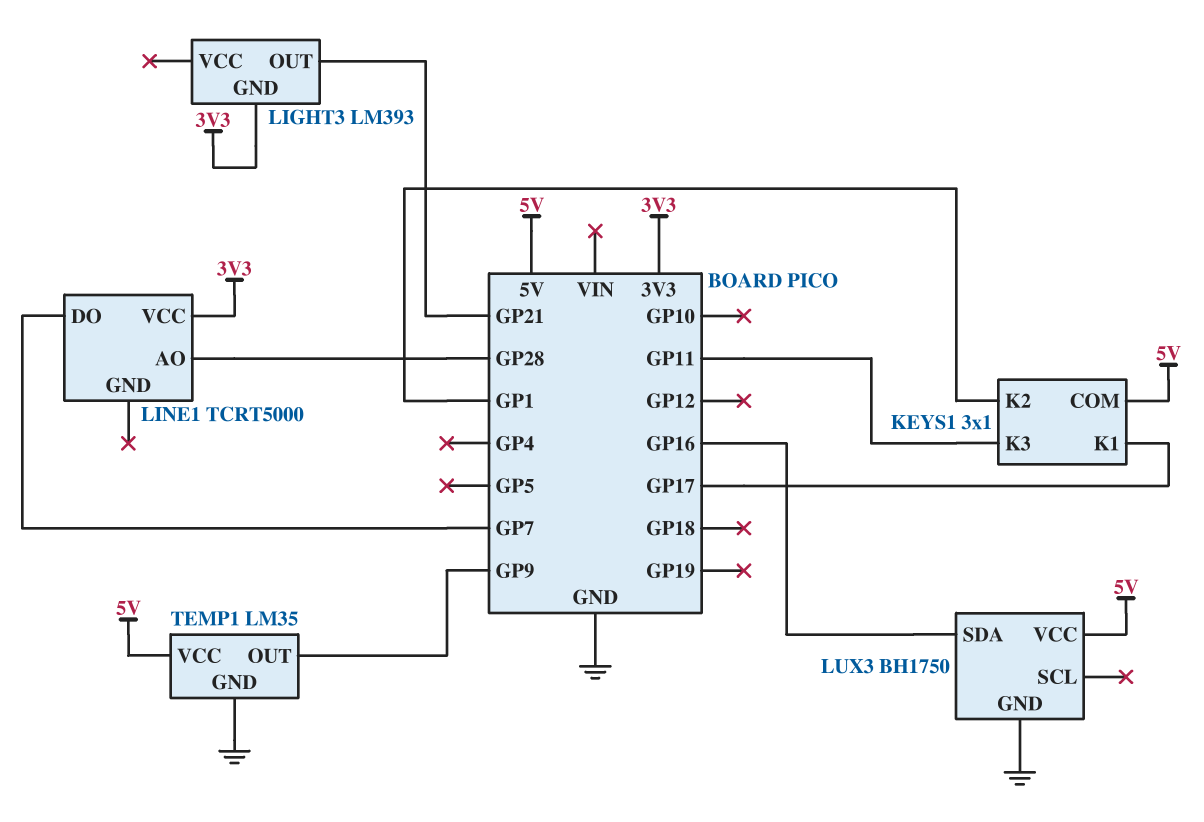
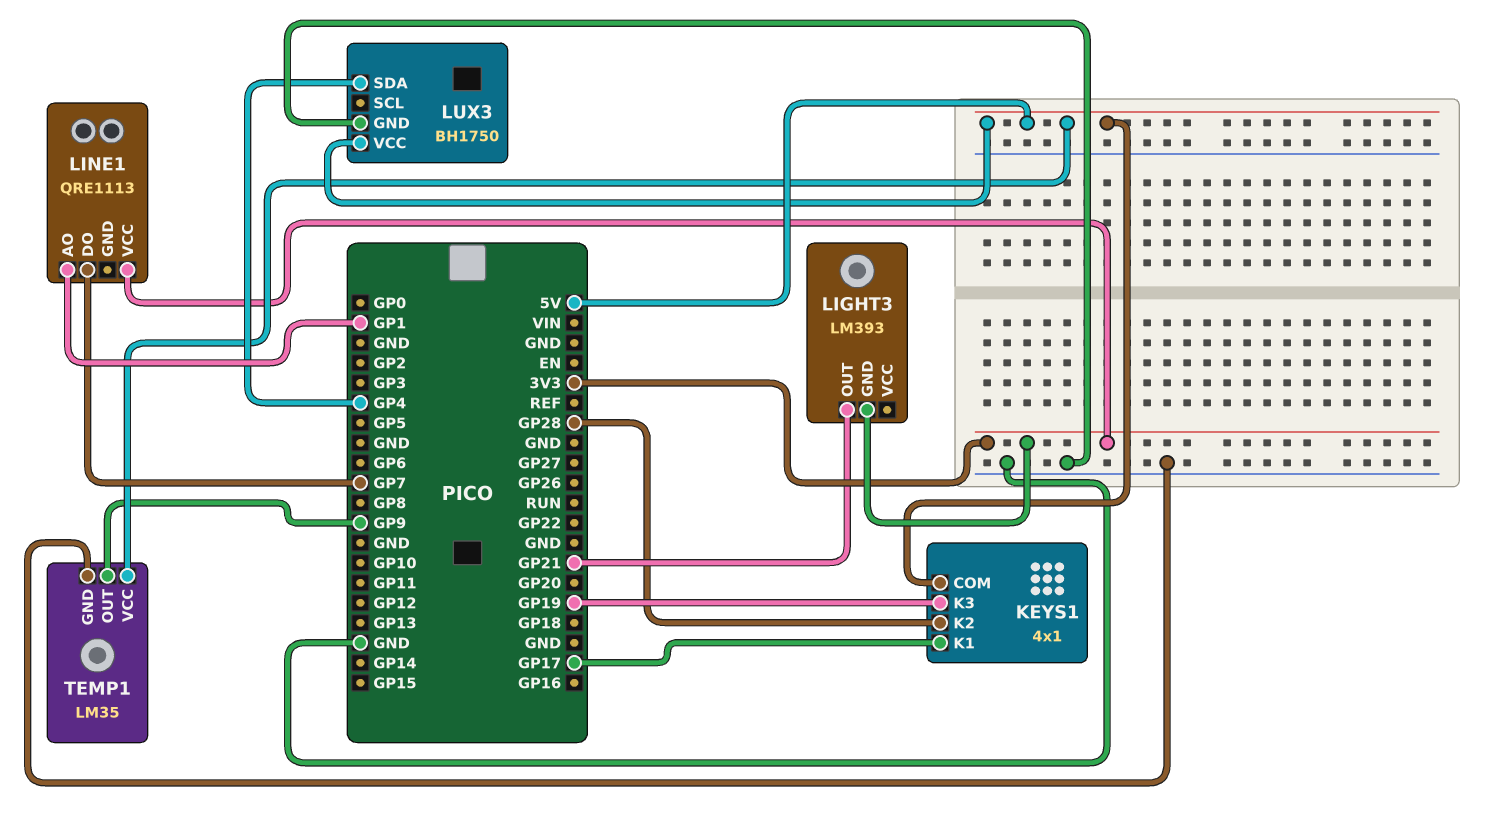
KEYS1: 3x1 -> 4x1
KEYS1 pin K2: GP1 -> GP28
KEYS1 pin K3: GP11 -> GP19
LINE1: TCRT5000 -> QRE1113
LINE1 pin AO: GP28 -> GP1
LUX3 pin SDA: GP16 -> GP4

